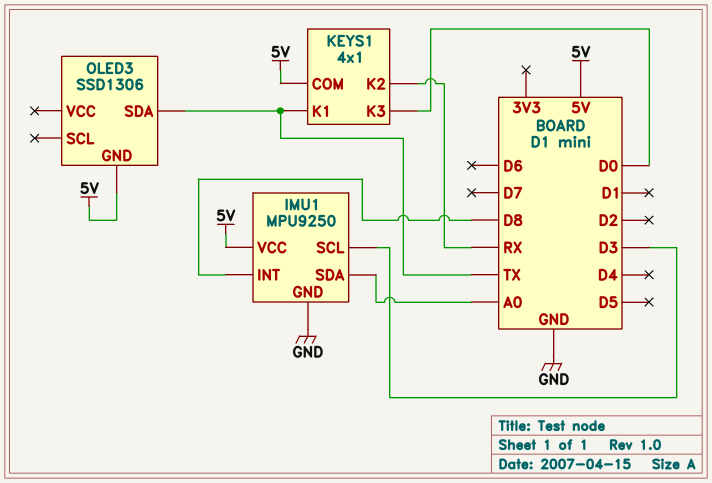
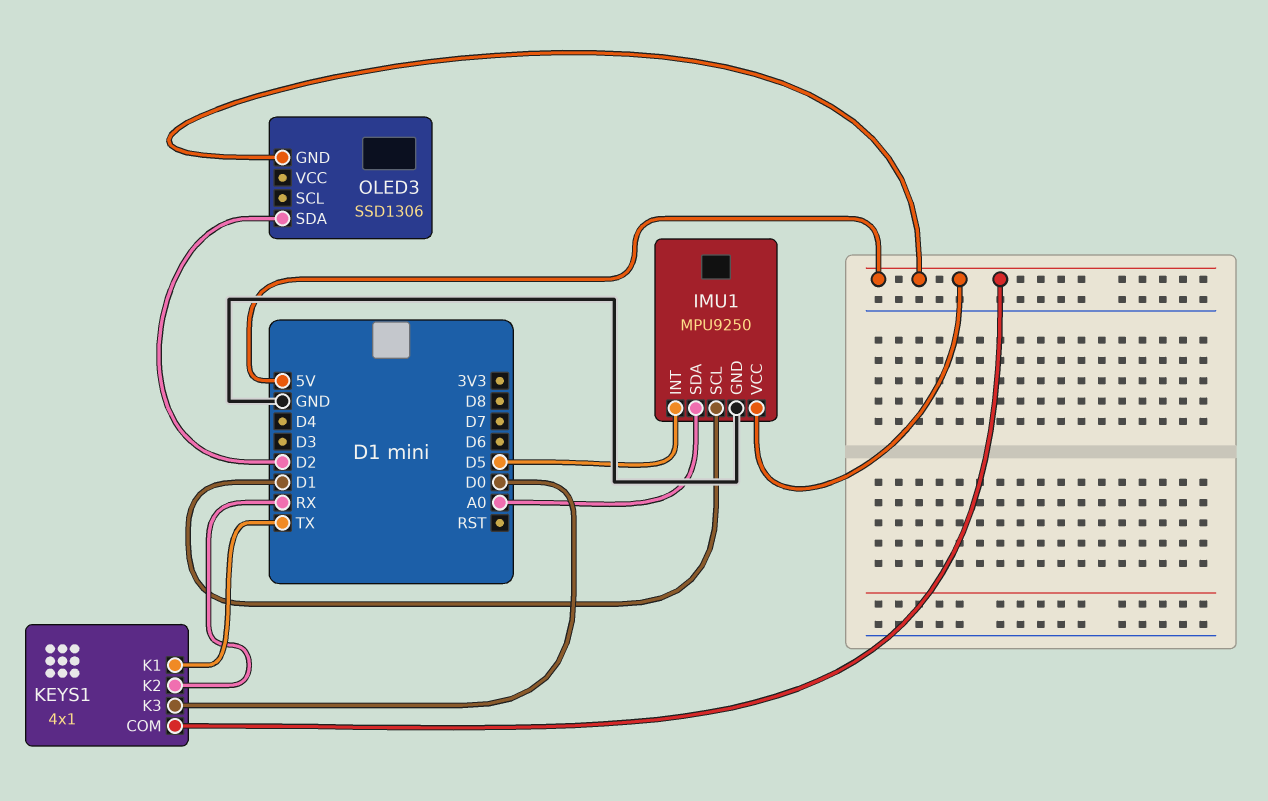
IMU1 pin INT: D8 -> D5
IMU1 pin SCL: D3 -> D1
OLED3 pin SDA: TX -> D2

